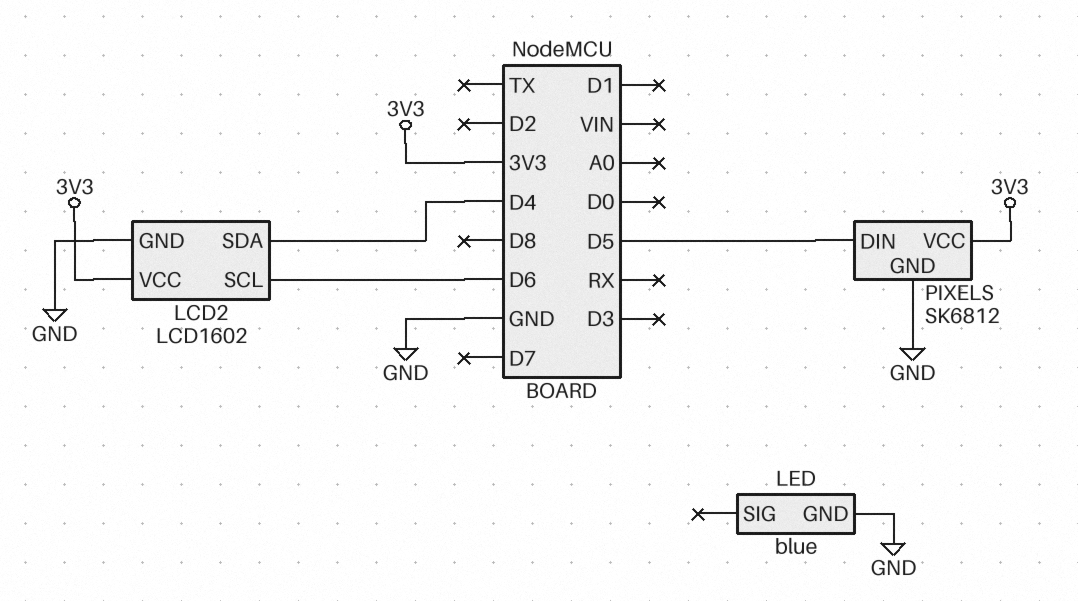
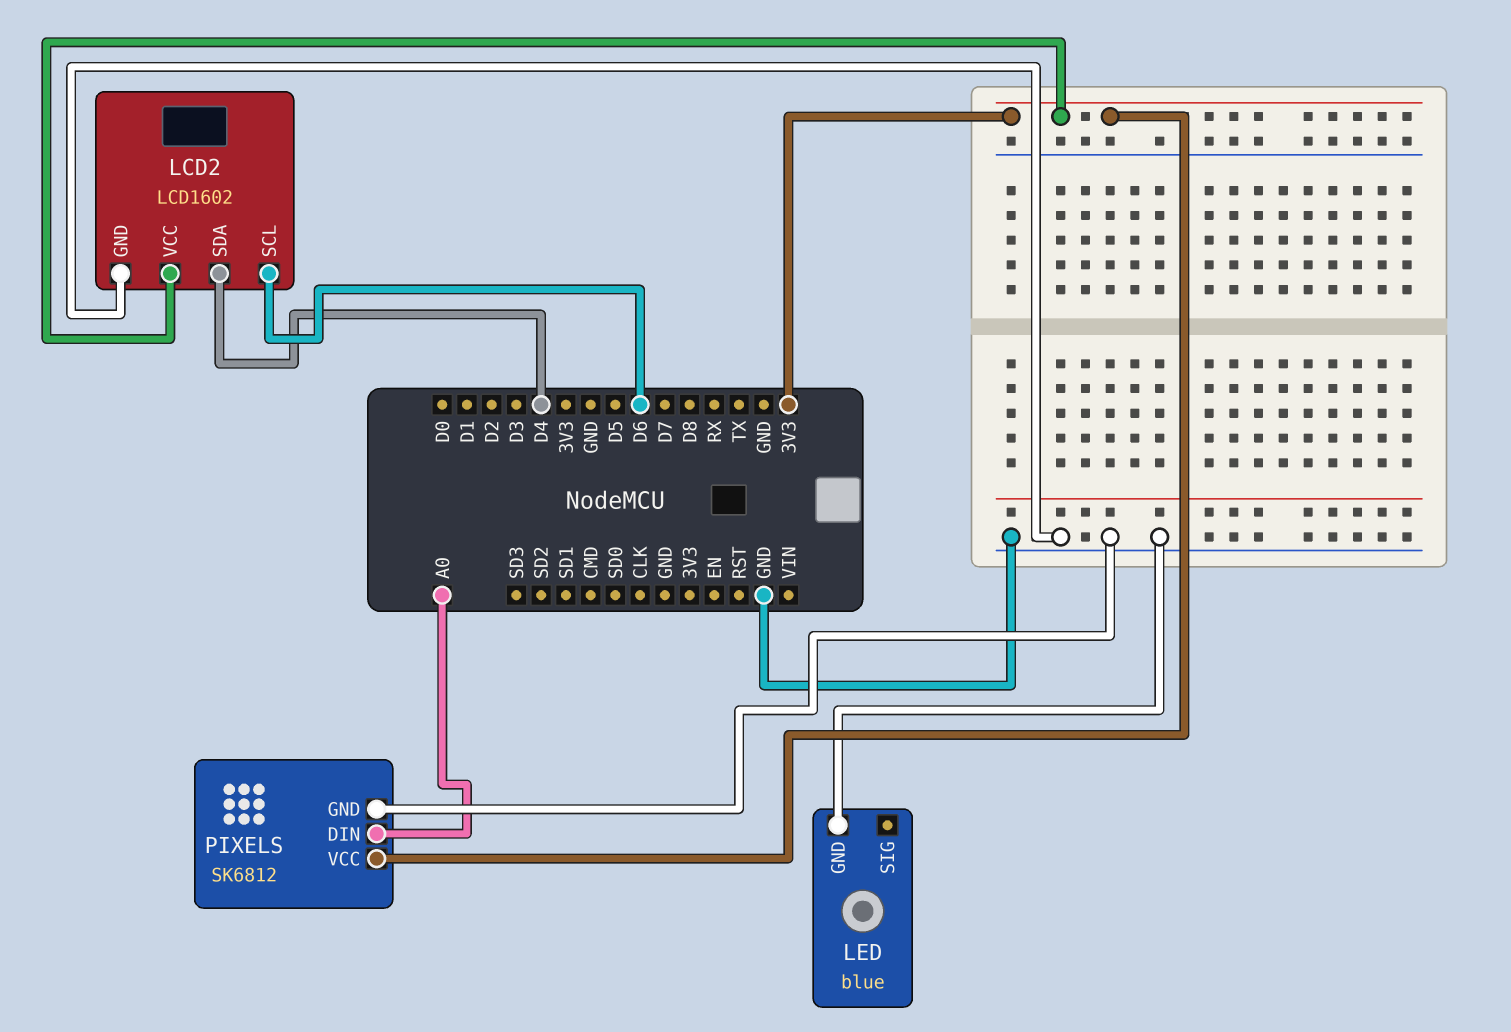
PIXELS pin DIN: D5 -> A0

